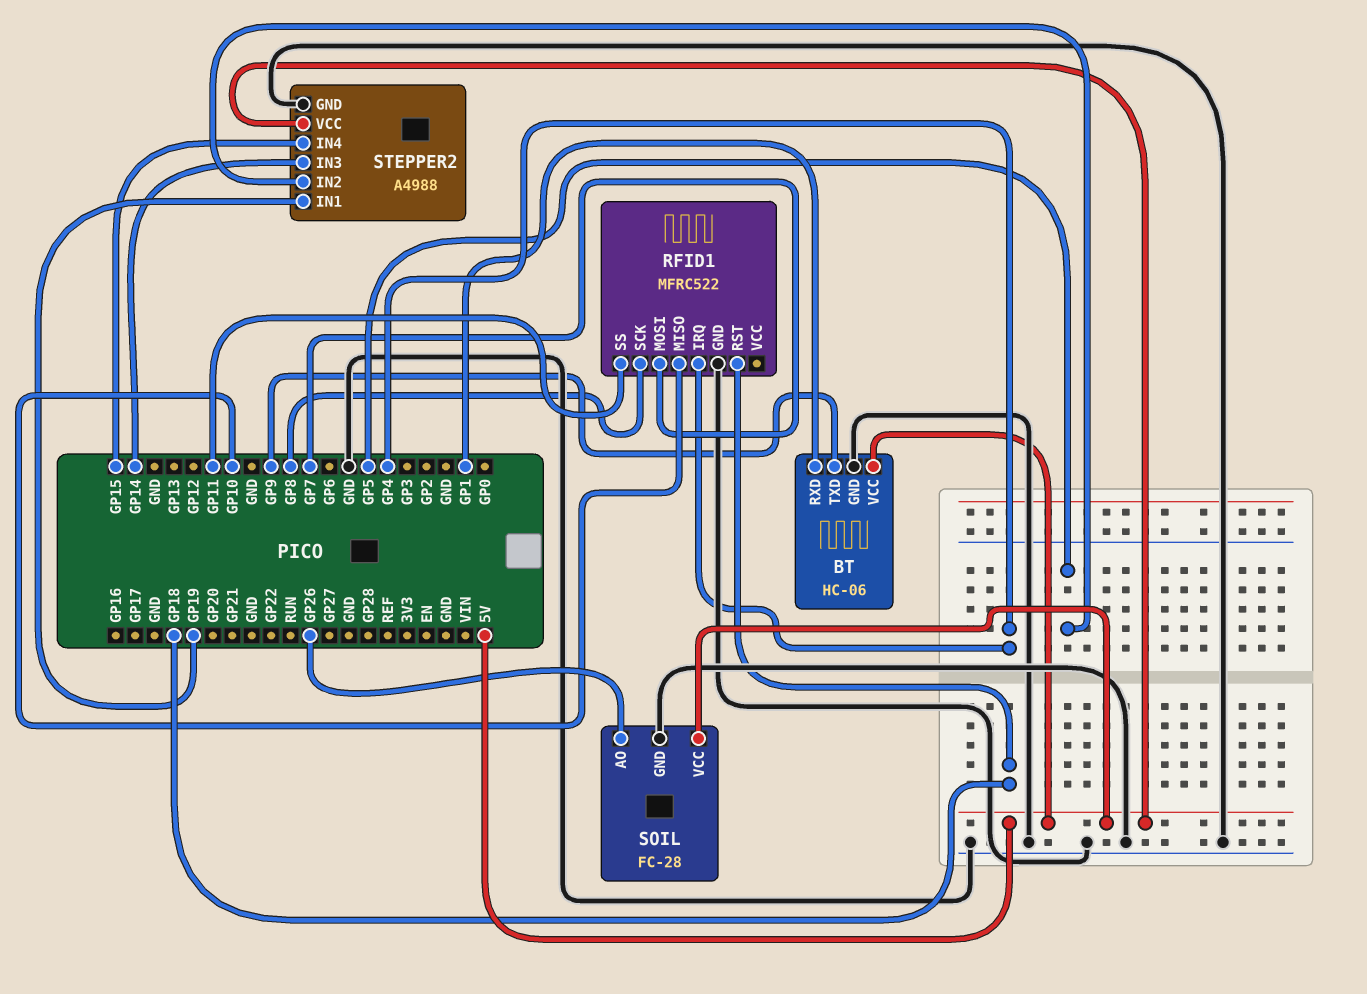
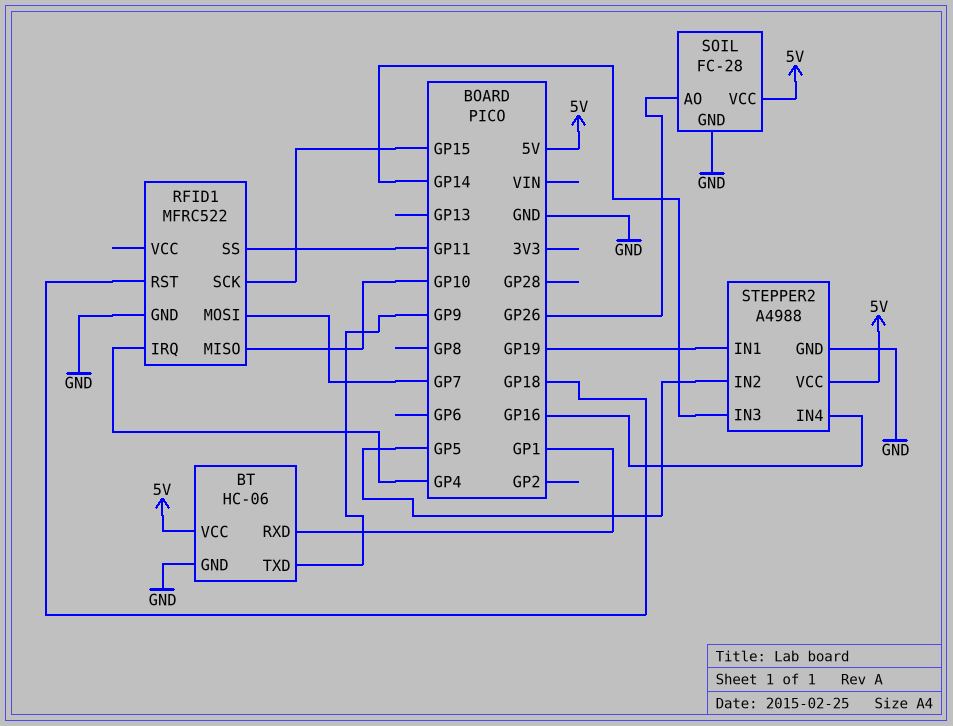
RFID1 pin SCK: GP8 -> GP15
STEPPER2 pin IN4: GP15 -> GP16

